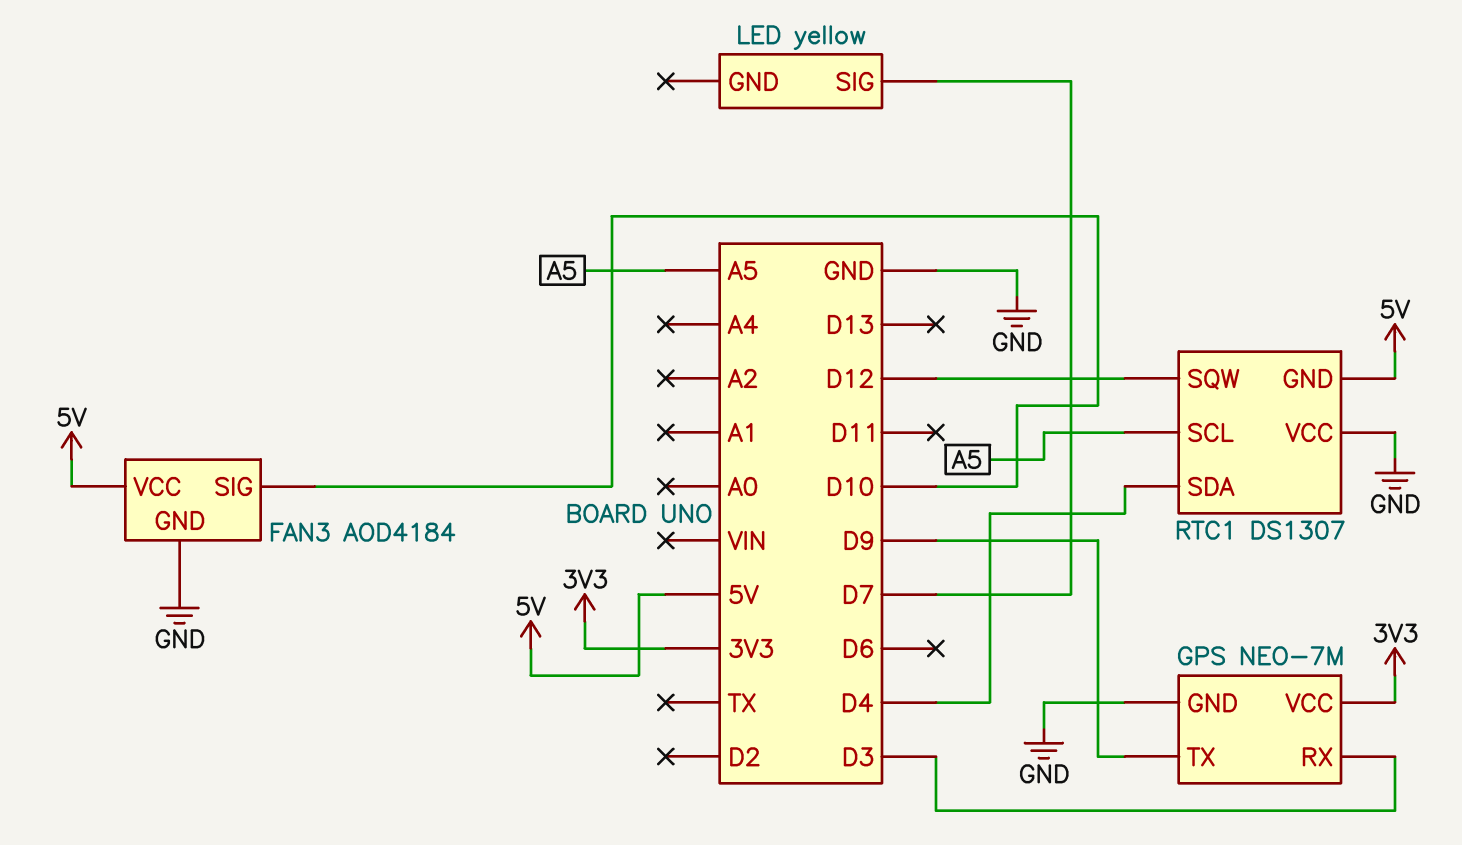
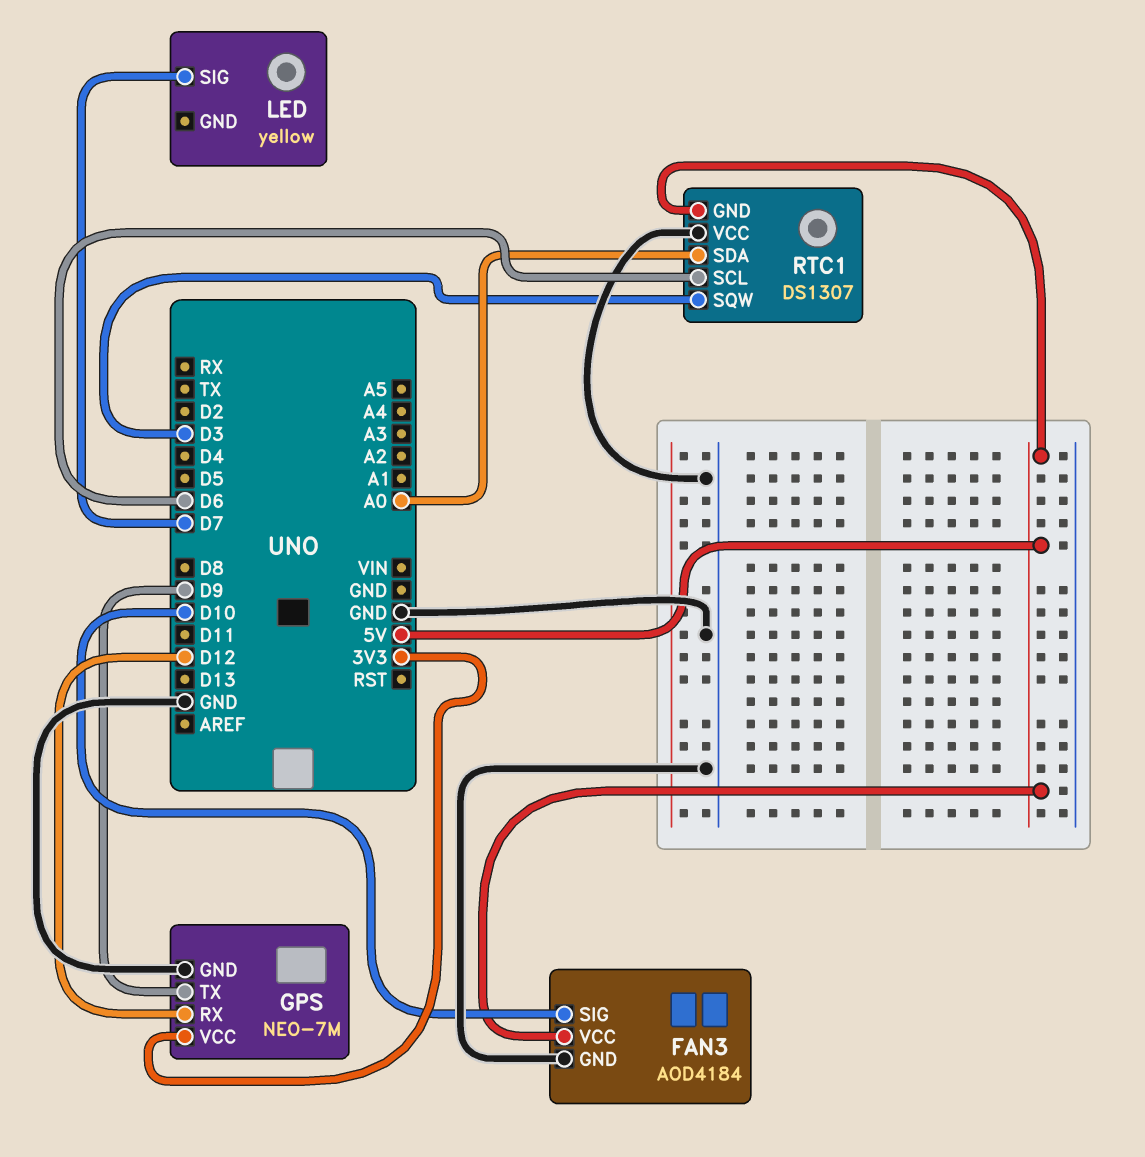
GPS pin RX: D3 -> D12
RTC1 pin SCL: A5 -> D6
RTC1 pin SDA: D4 -> A0
RTC1 pin SQW: D12 -> D3

